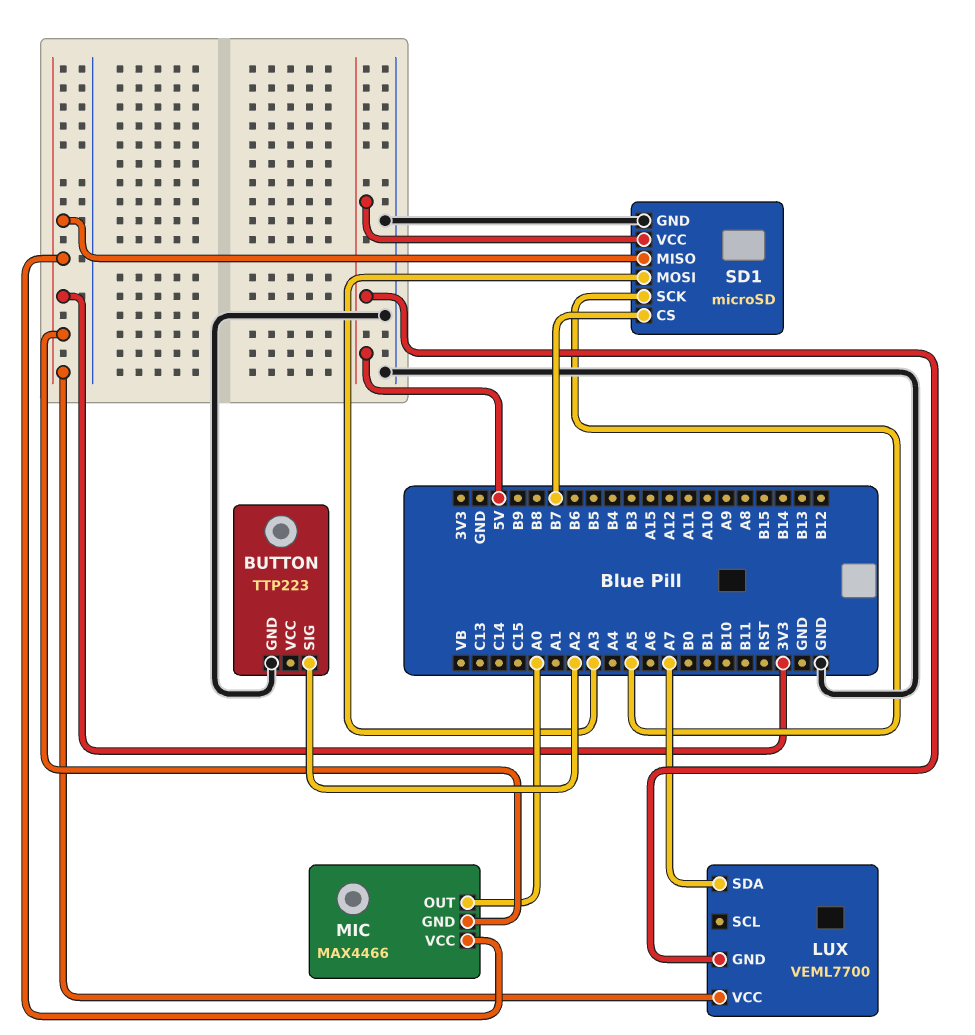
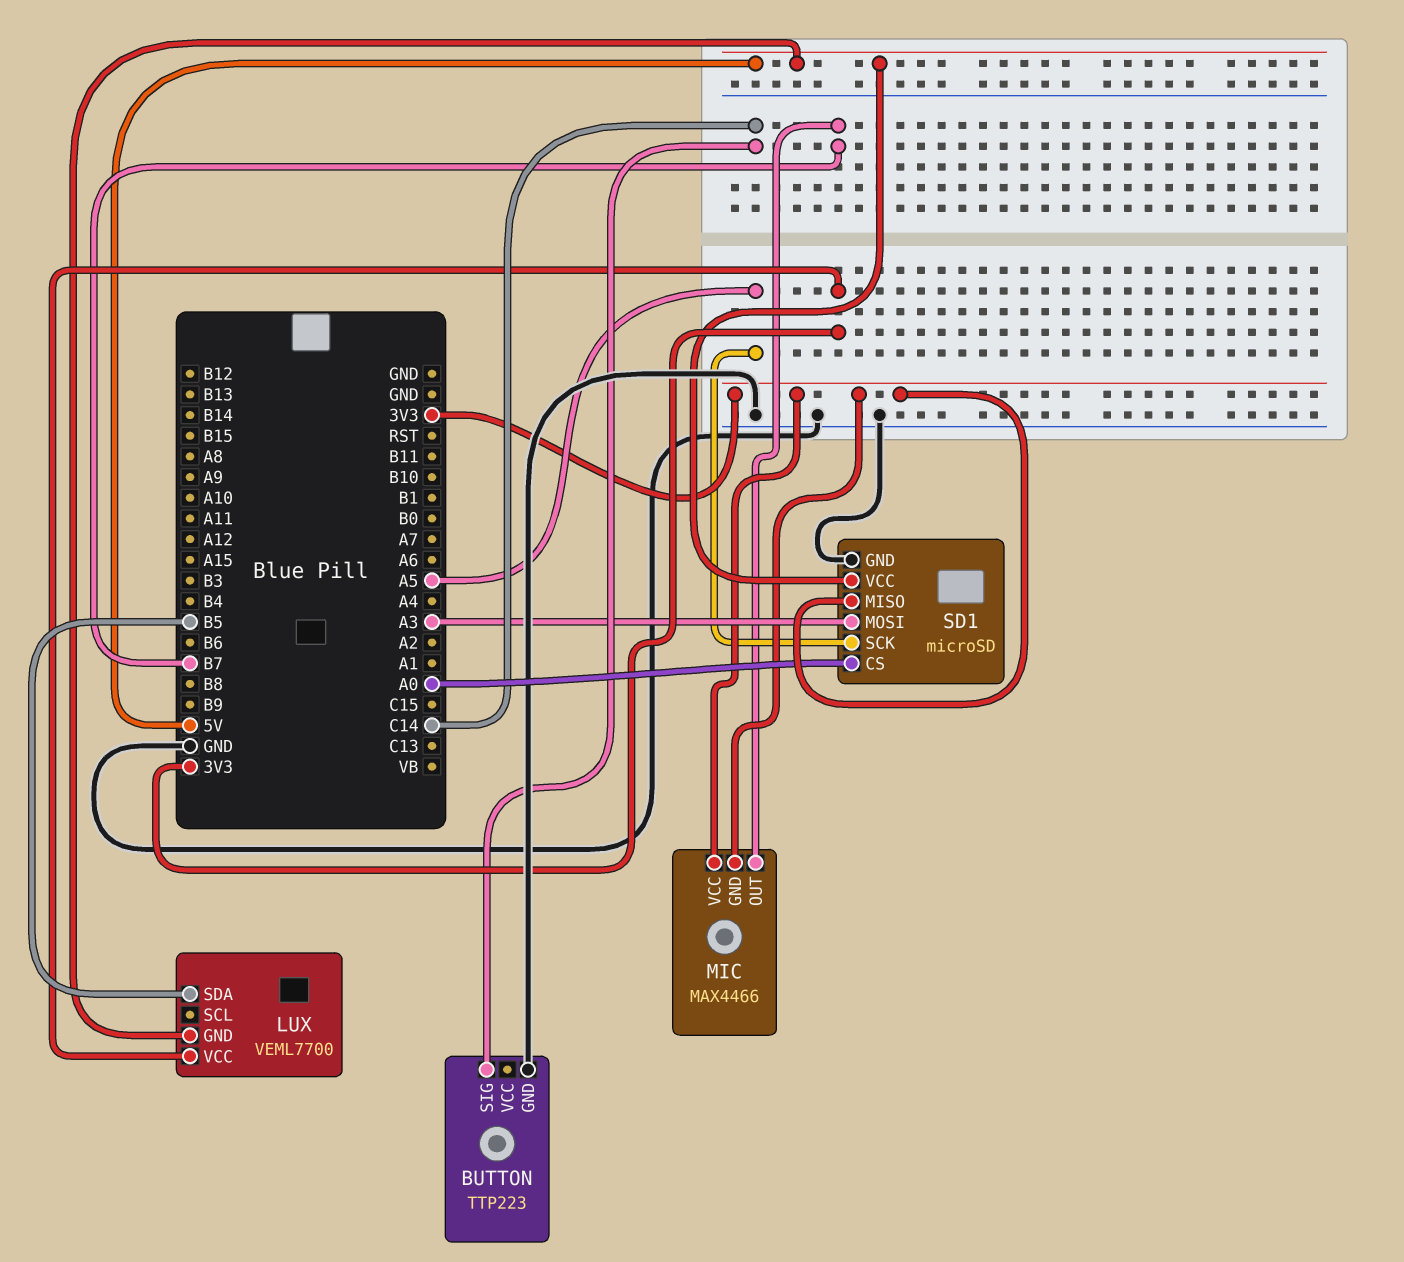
BUTTON pin SIG: A2 -> C14
LUX pin SDA: A7 -> B5
MIC pin OUT: A0 -> B7
SD1 pin CS: B7 -> A0

